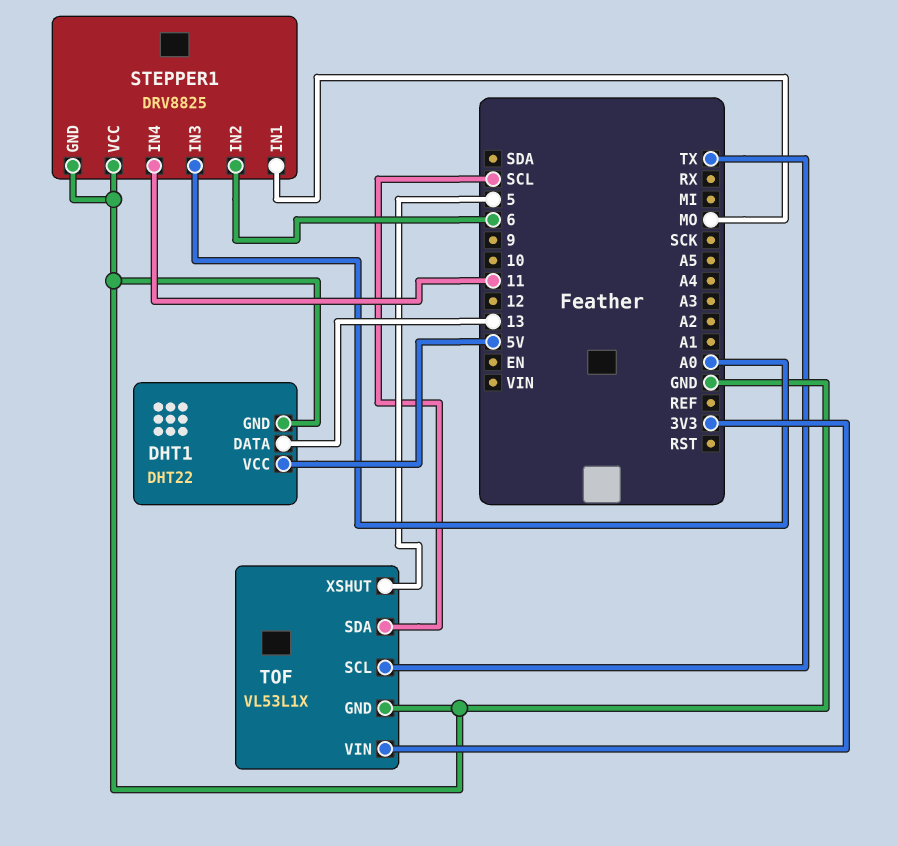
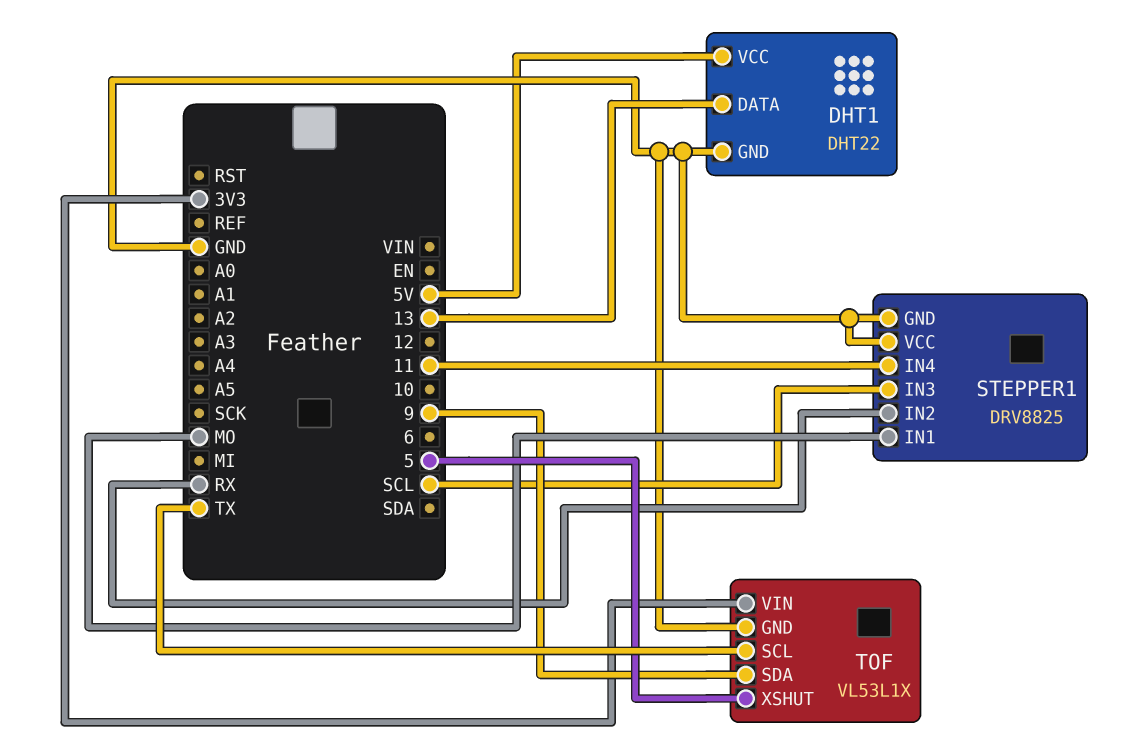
STEPPER1 pin IN2: 6 -> RX
STEPPER1 pin IN3: A0 -> SCL
TOF pin SDA: SCL -> 9

